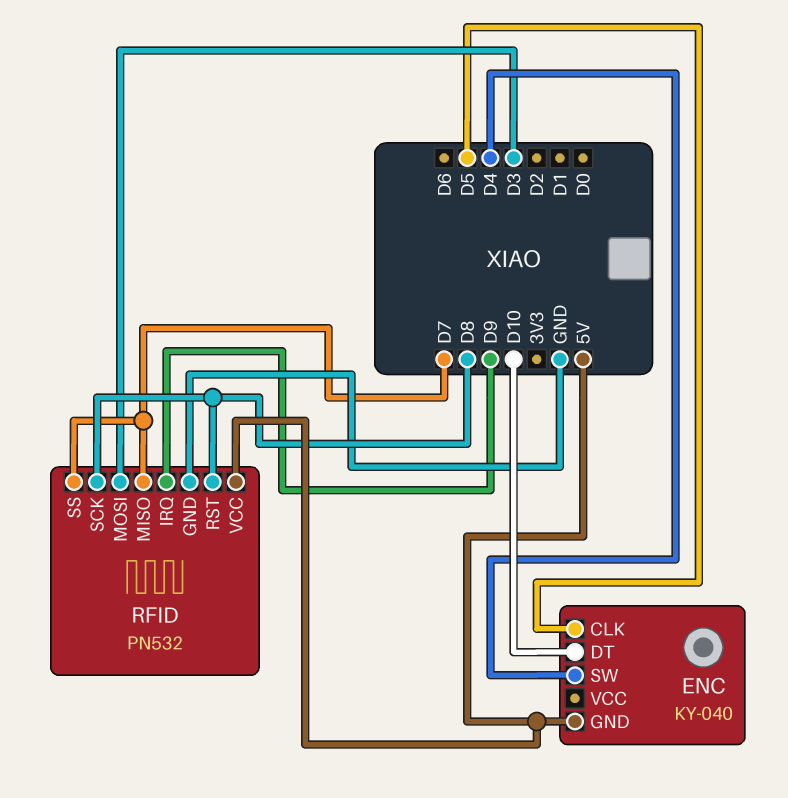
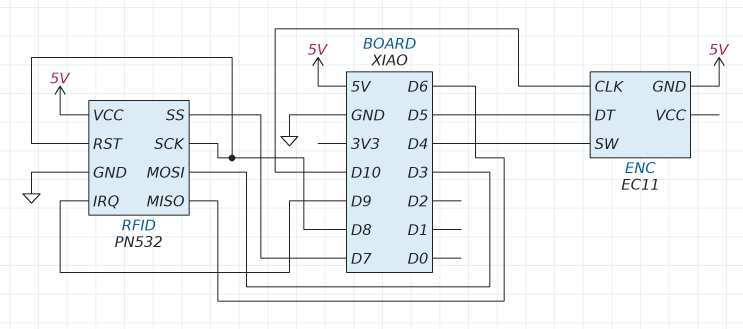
ENC: KY-040 -> EC11
ENC pin CLK: D5 -> D10
ENC pin DT: D10 -> D5
RFID pin MISO: D7 -> D6

